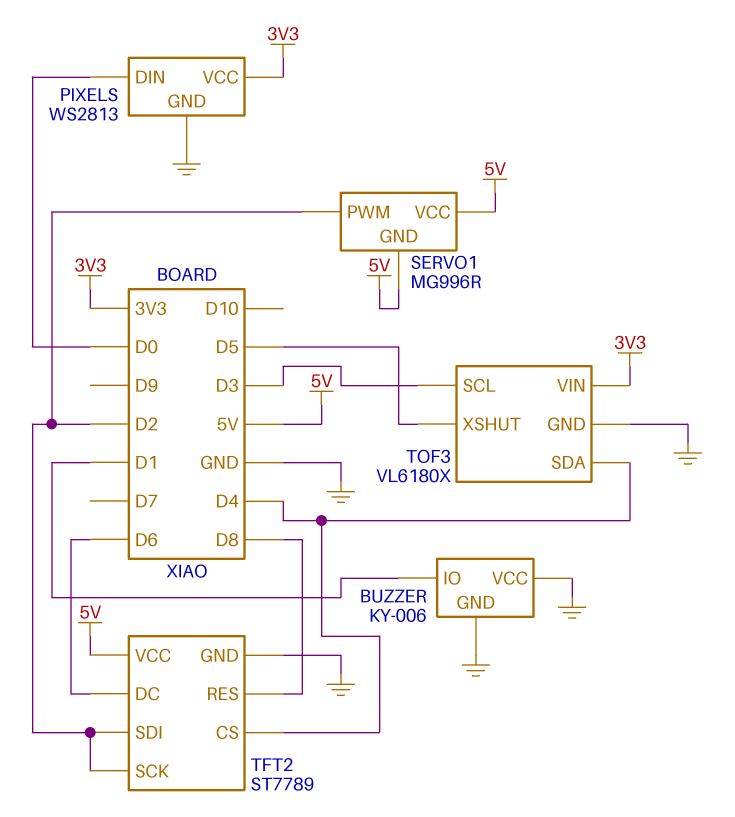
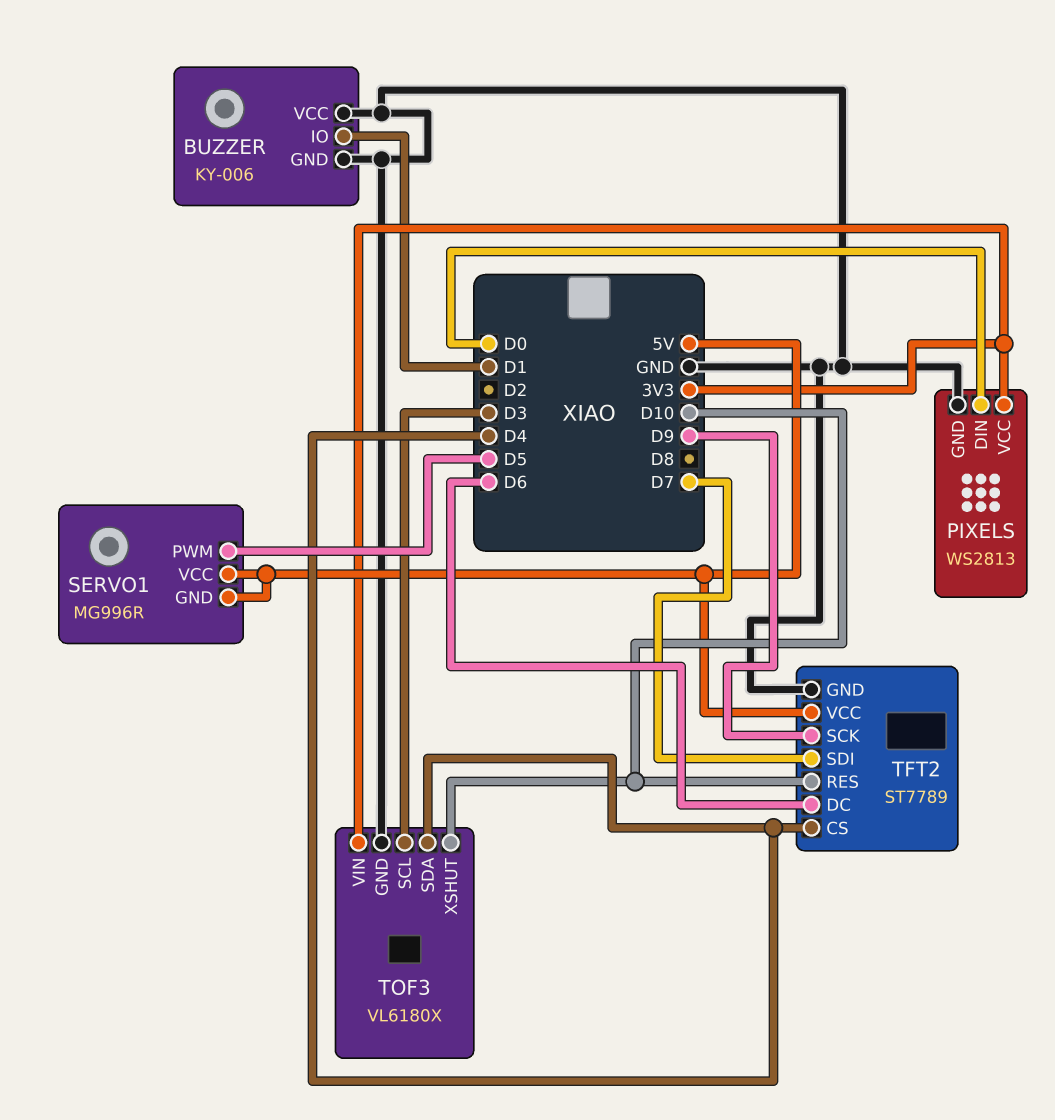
SERVO1 pin PWM: D2 -> D5
TFT2 pin RES: D8 -> D10
TFT2 pin SCK: D2 -> D9
TFT2 pin SDI: D2 -> D7
TOF3 pin XSHUT: D5 -> D10

